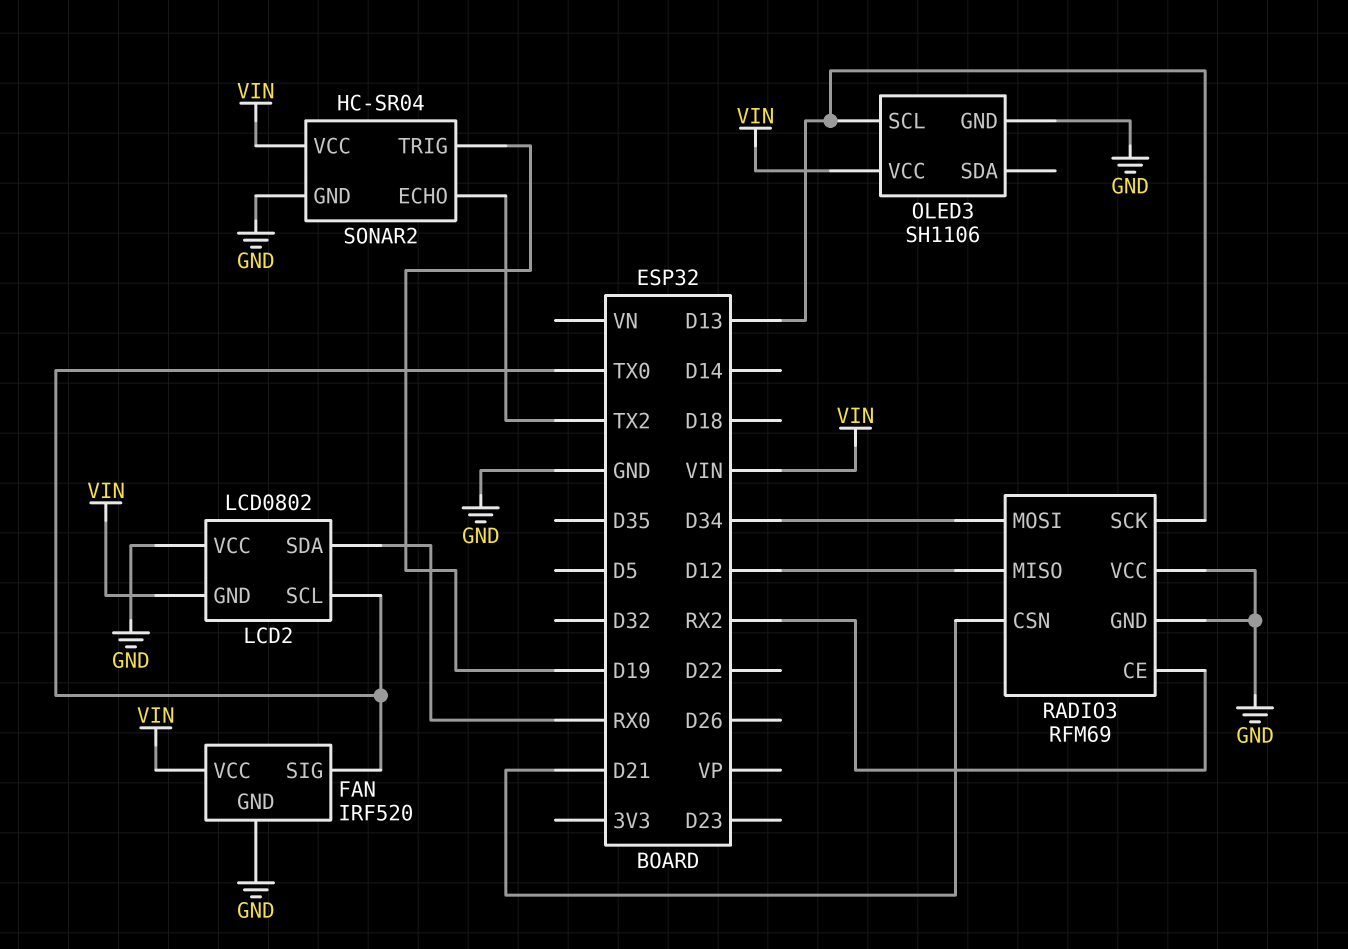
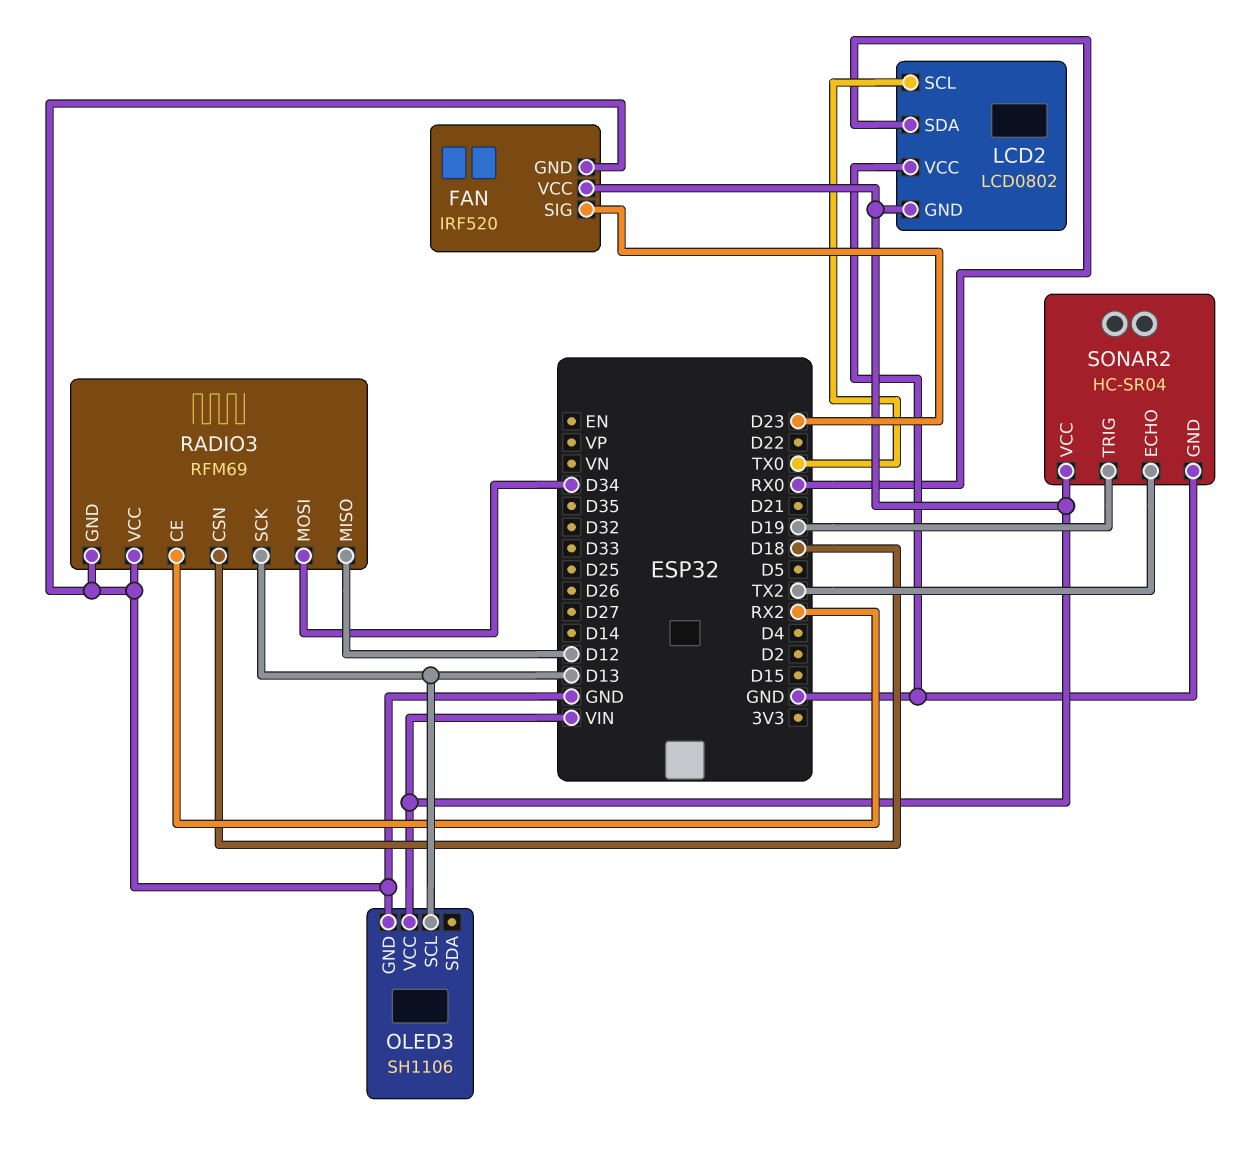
FAN pin SIG: TX0 -> D23
RADIO3 pin CSN: D21 -> D18

